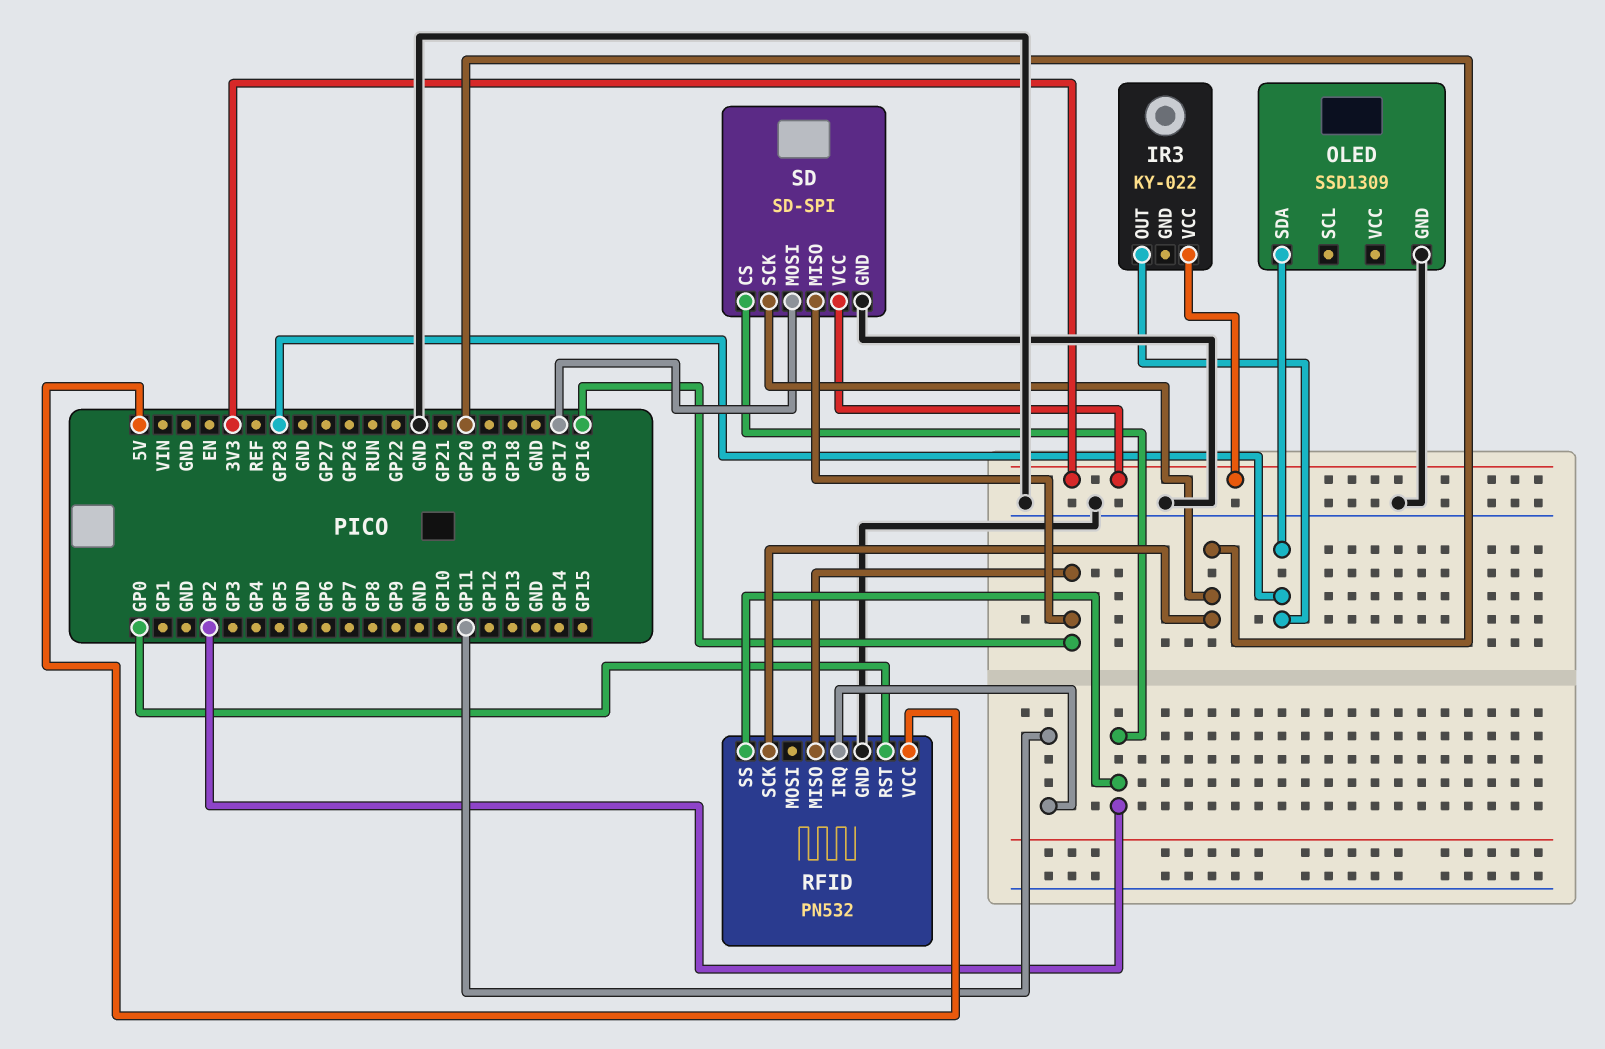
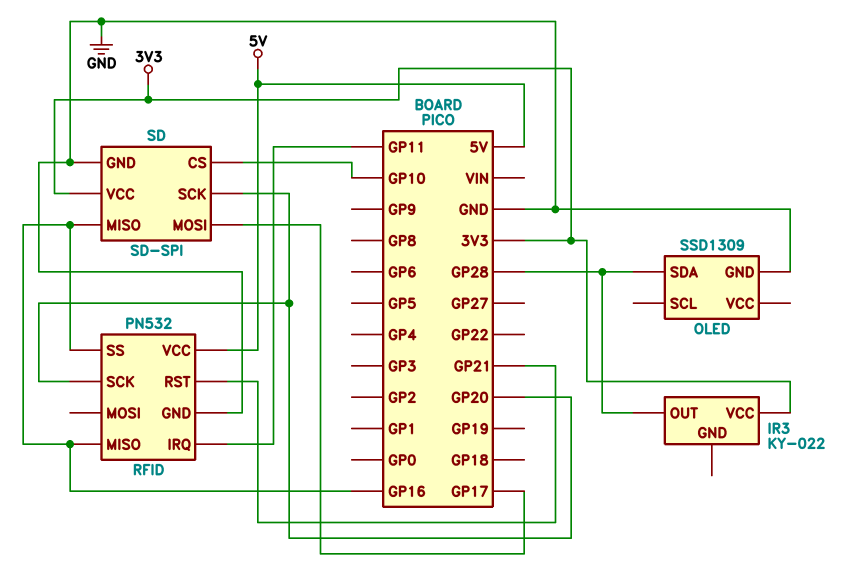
RFID pin RST: GP0 -> GP21
RFID pin SS: GP2 -> GP16
SD pin CS: GP2 -> GP10

